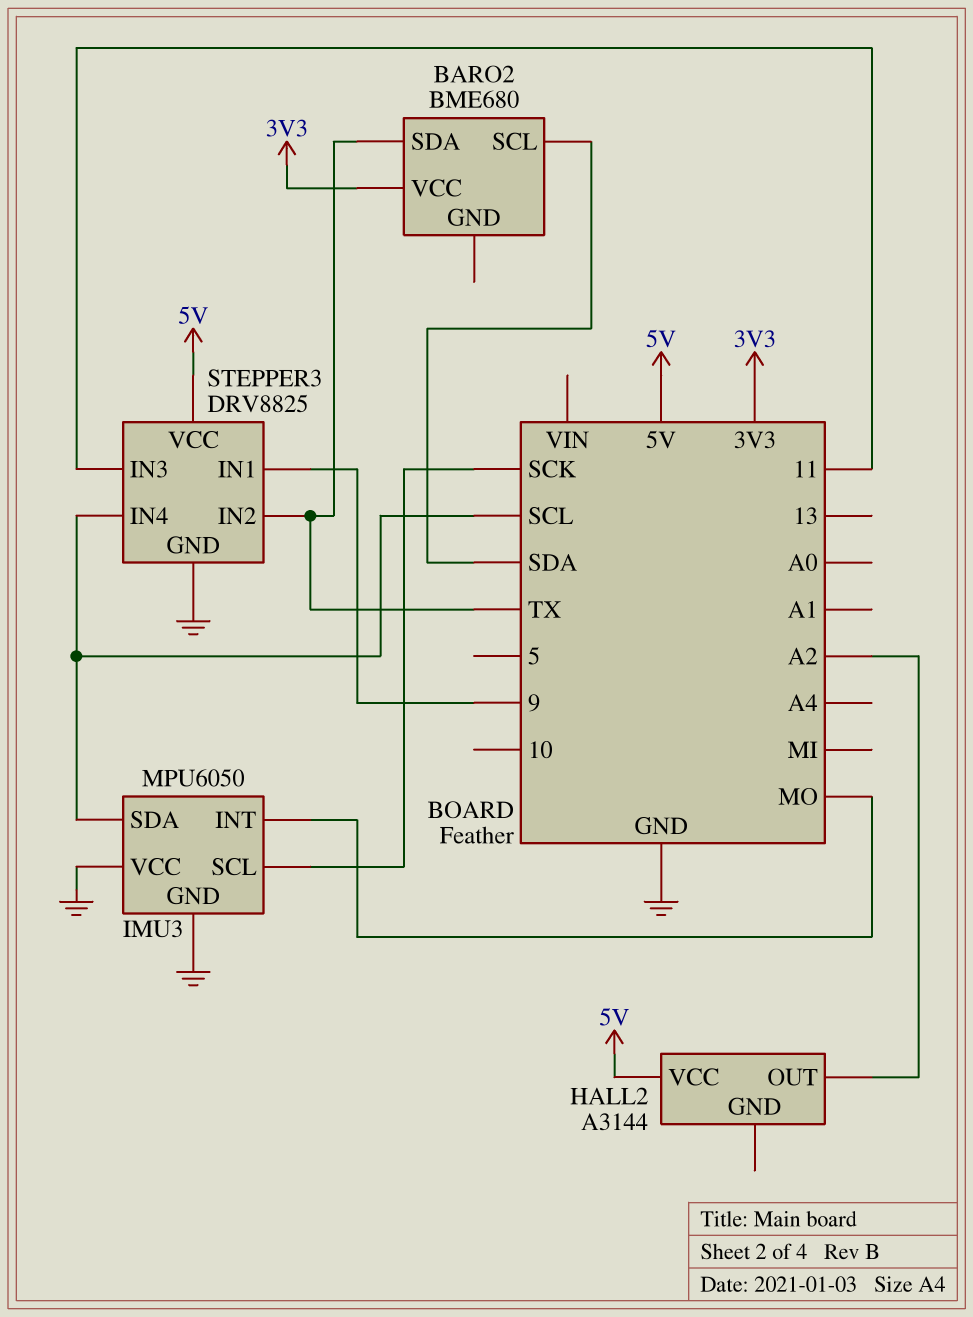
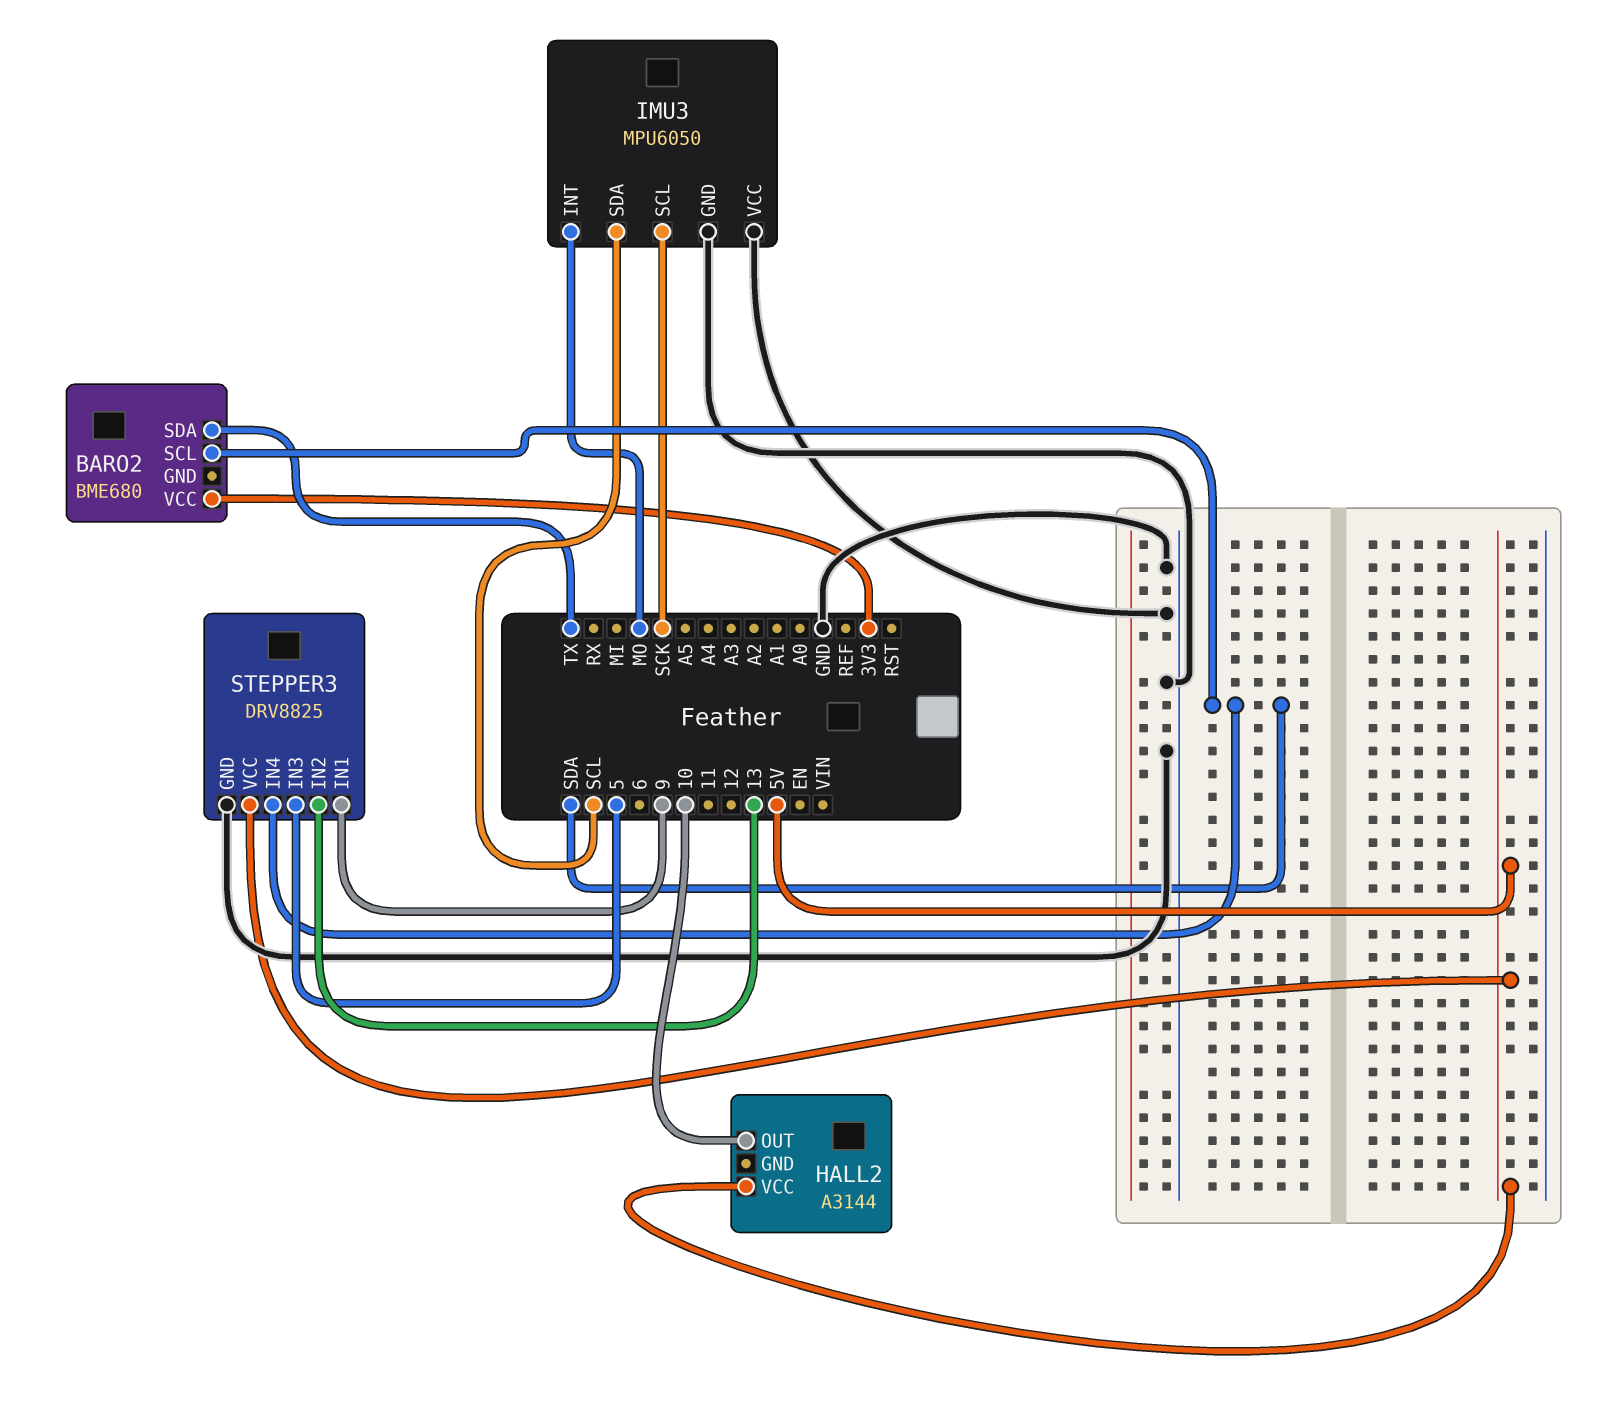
HALL2 pin OUT: A2 -> 10
STEPPER3 pin IN2: TX -> 13
STEPPER3 pin IN3: 11 -> 5
STEPPER3 pin IN4: SCL -> SDA

